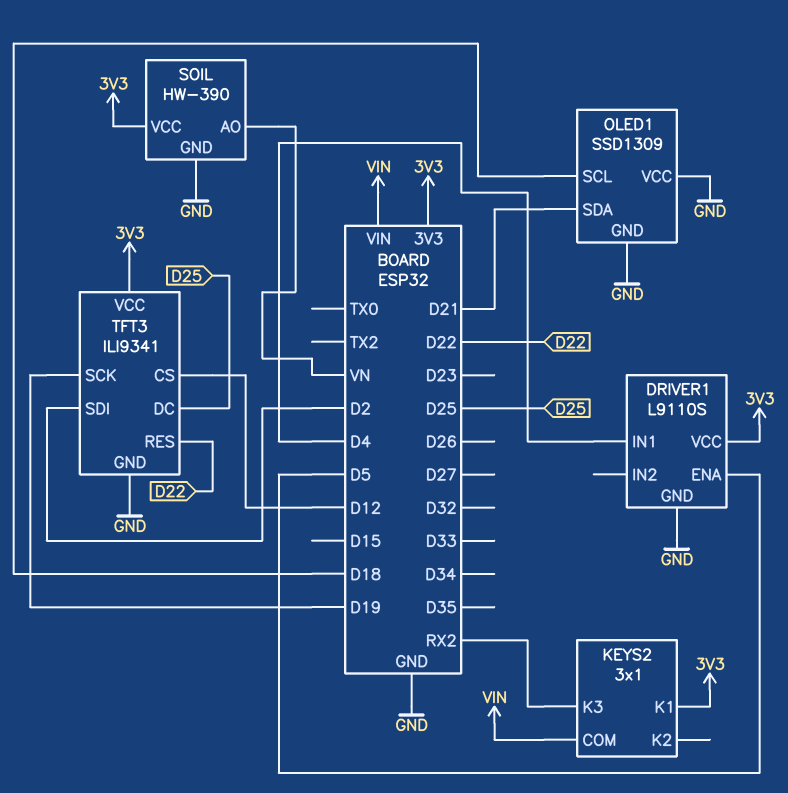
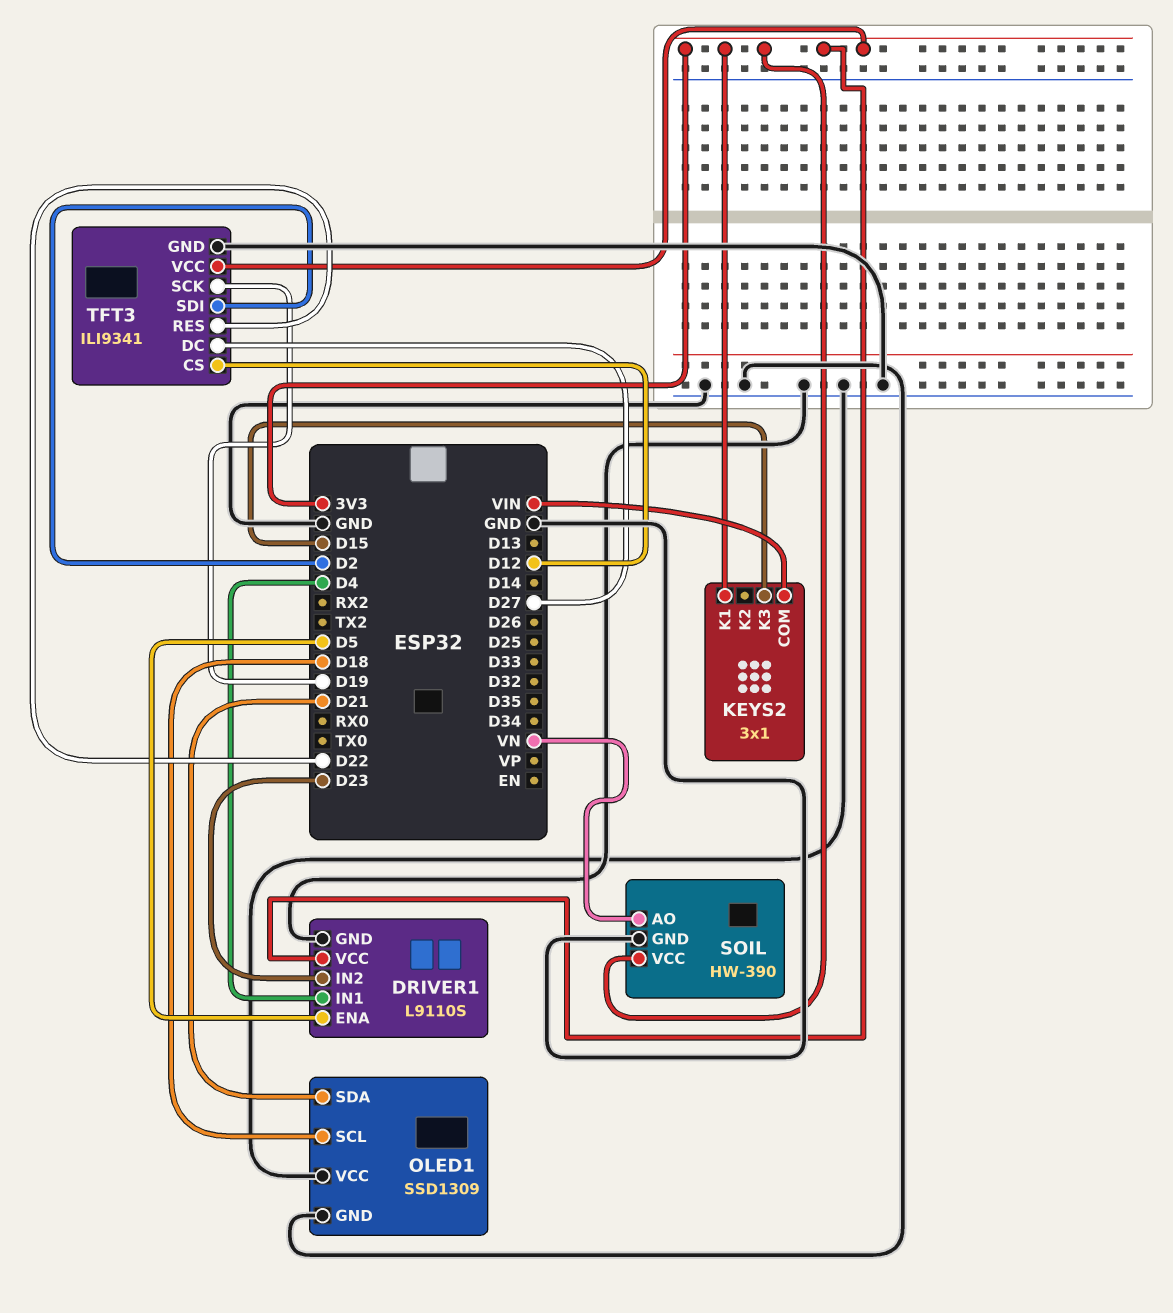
DRIVER1 pin IN2: none -> D23
KEYS2 pin K3: RX2 -> D15
TFT3 pin DC: D25 -> D27

